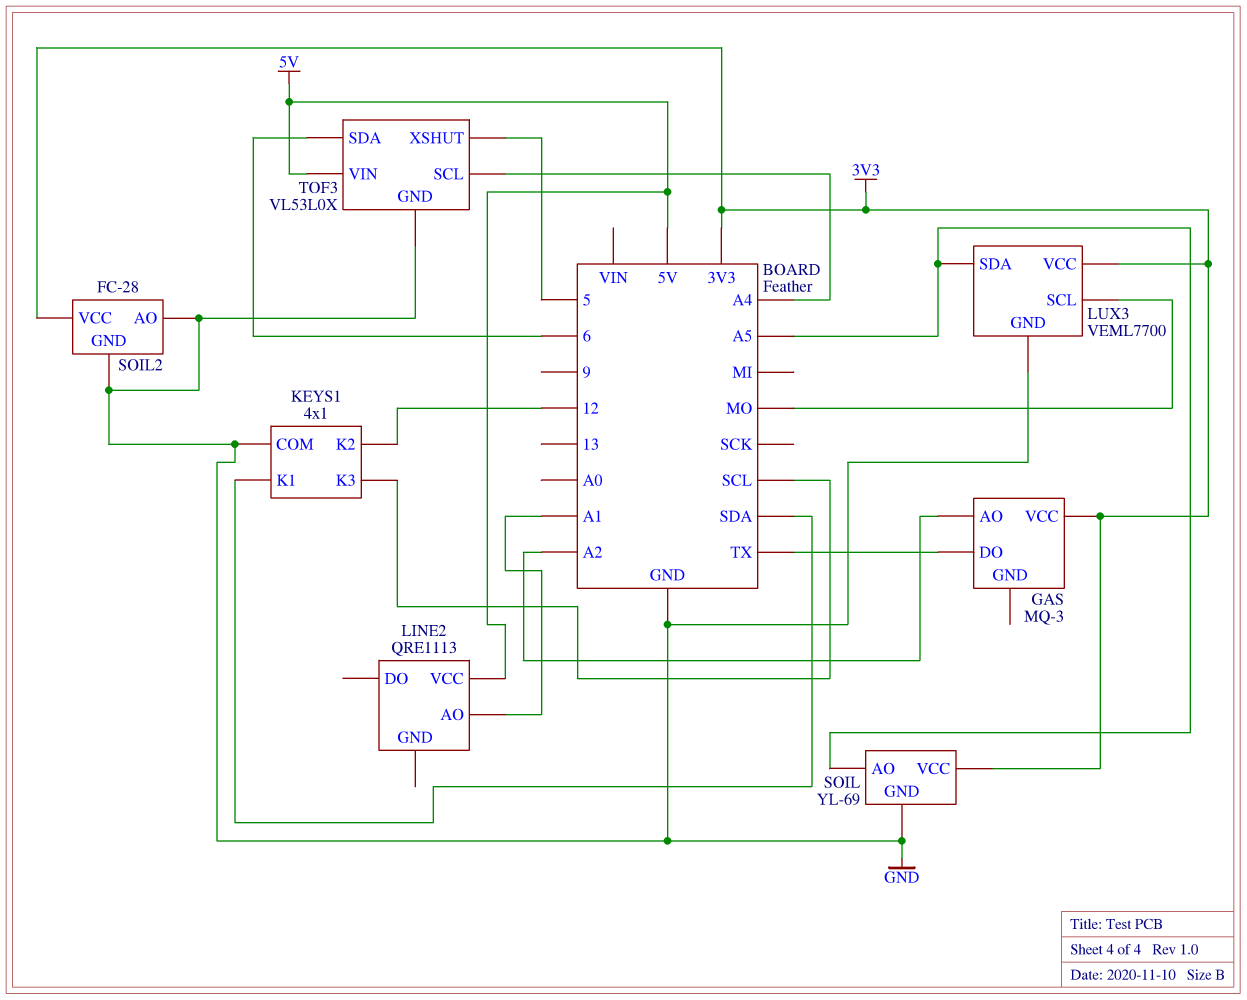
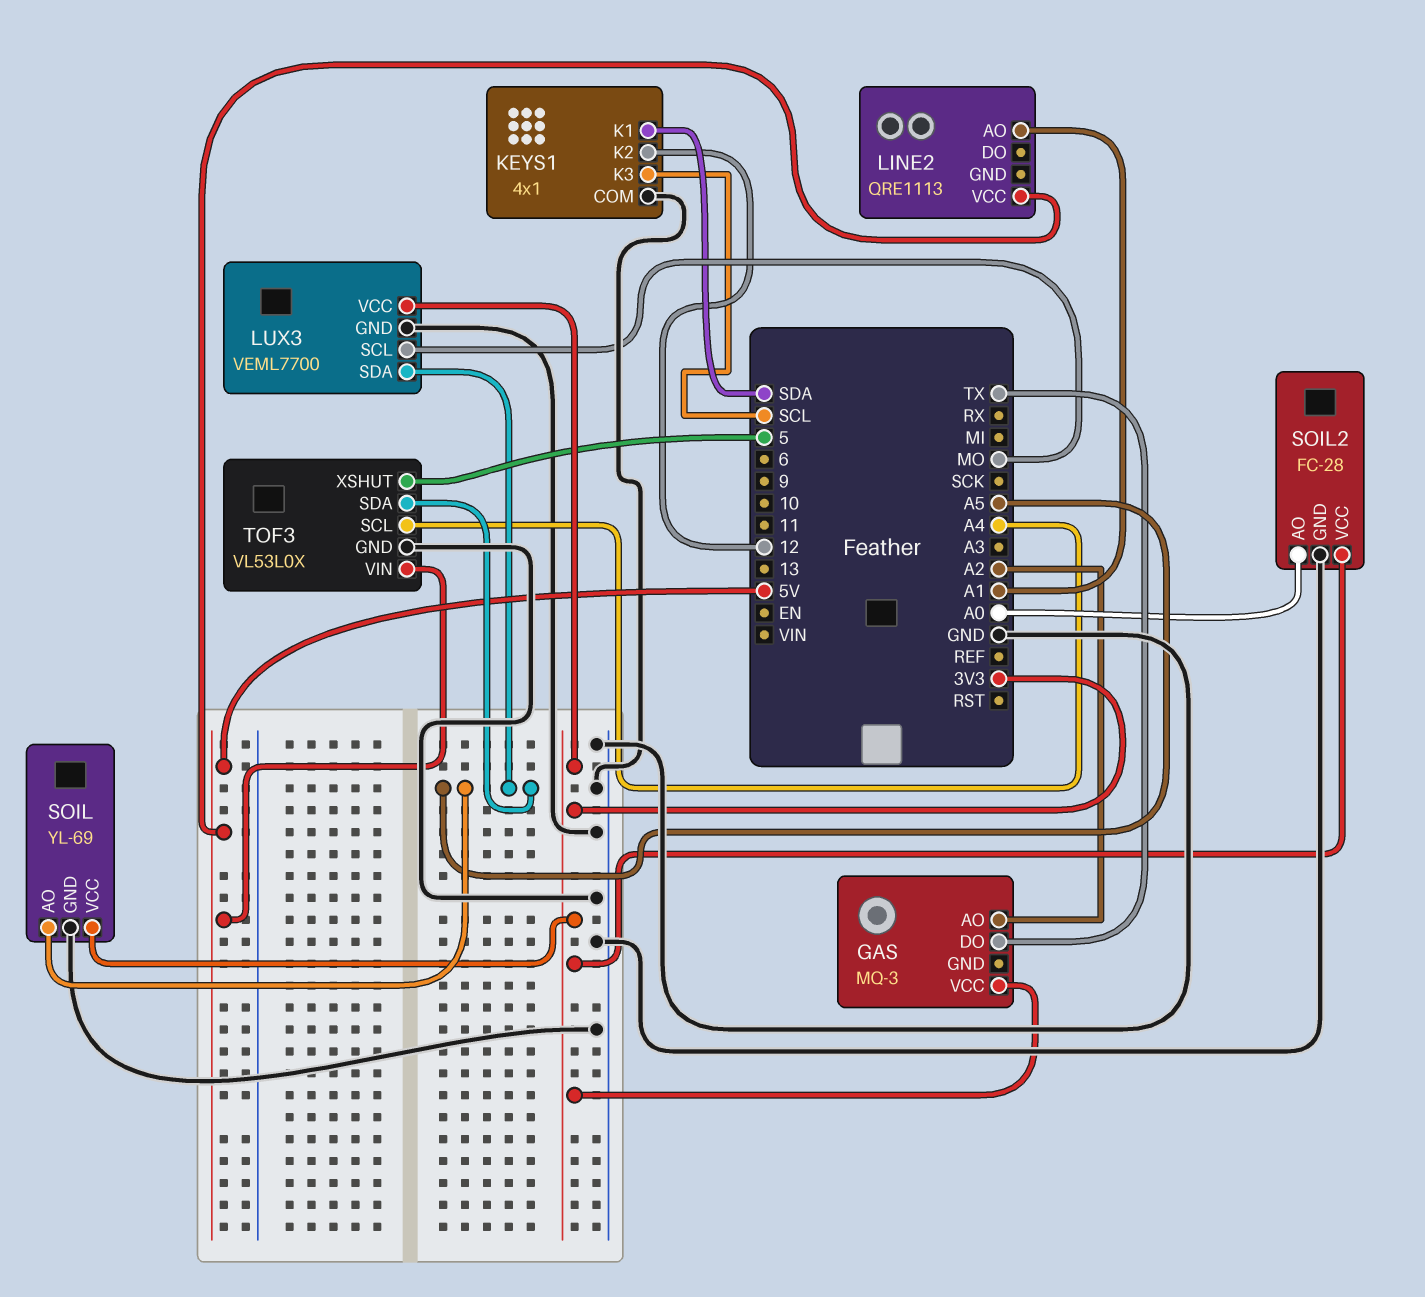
SOIL2 pin AO: GND -> A0
TOF3 pin SDA: 6 -> A5

